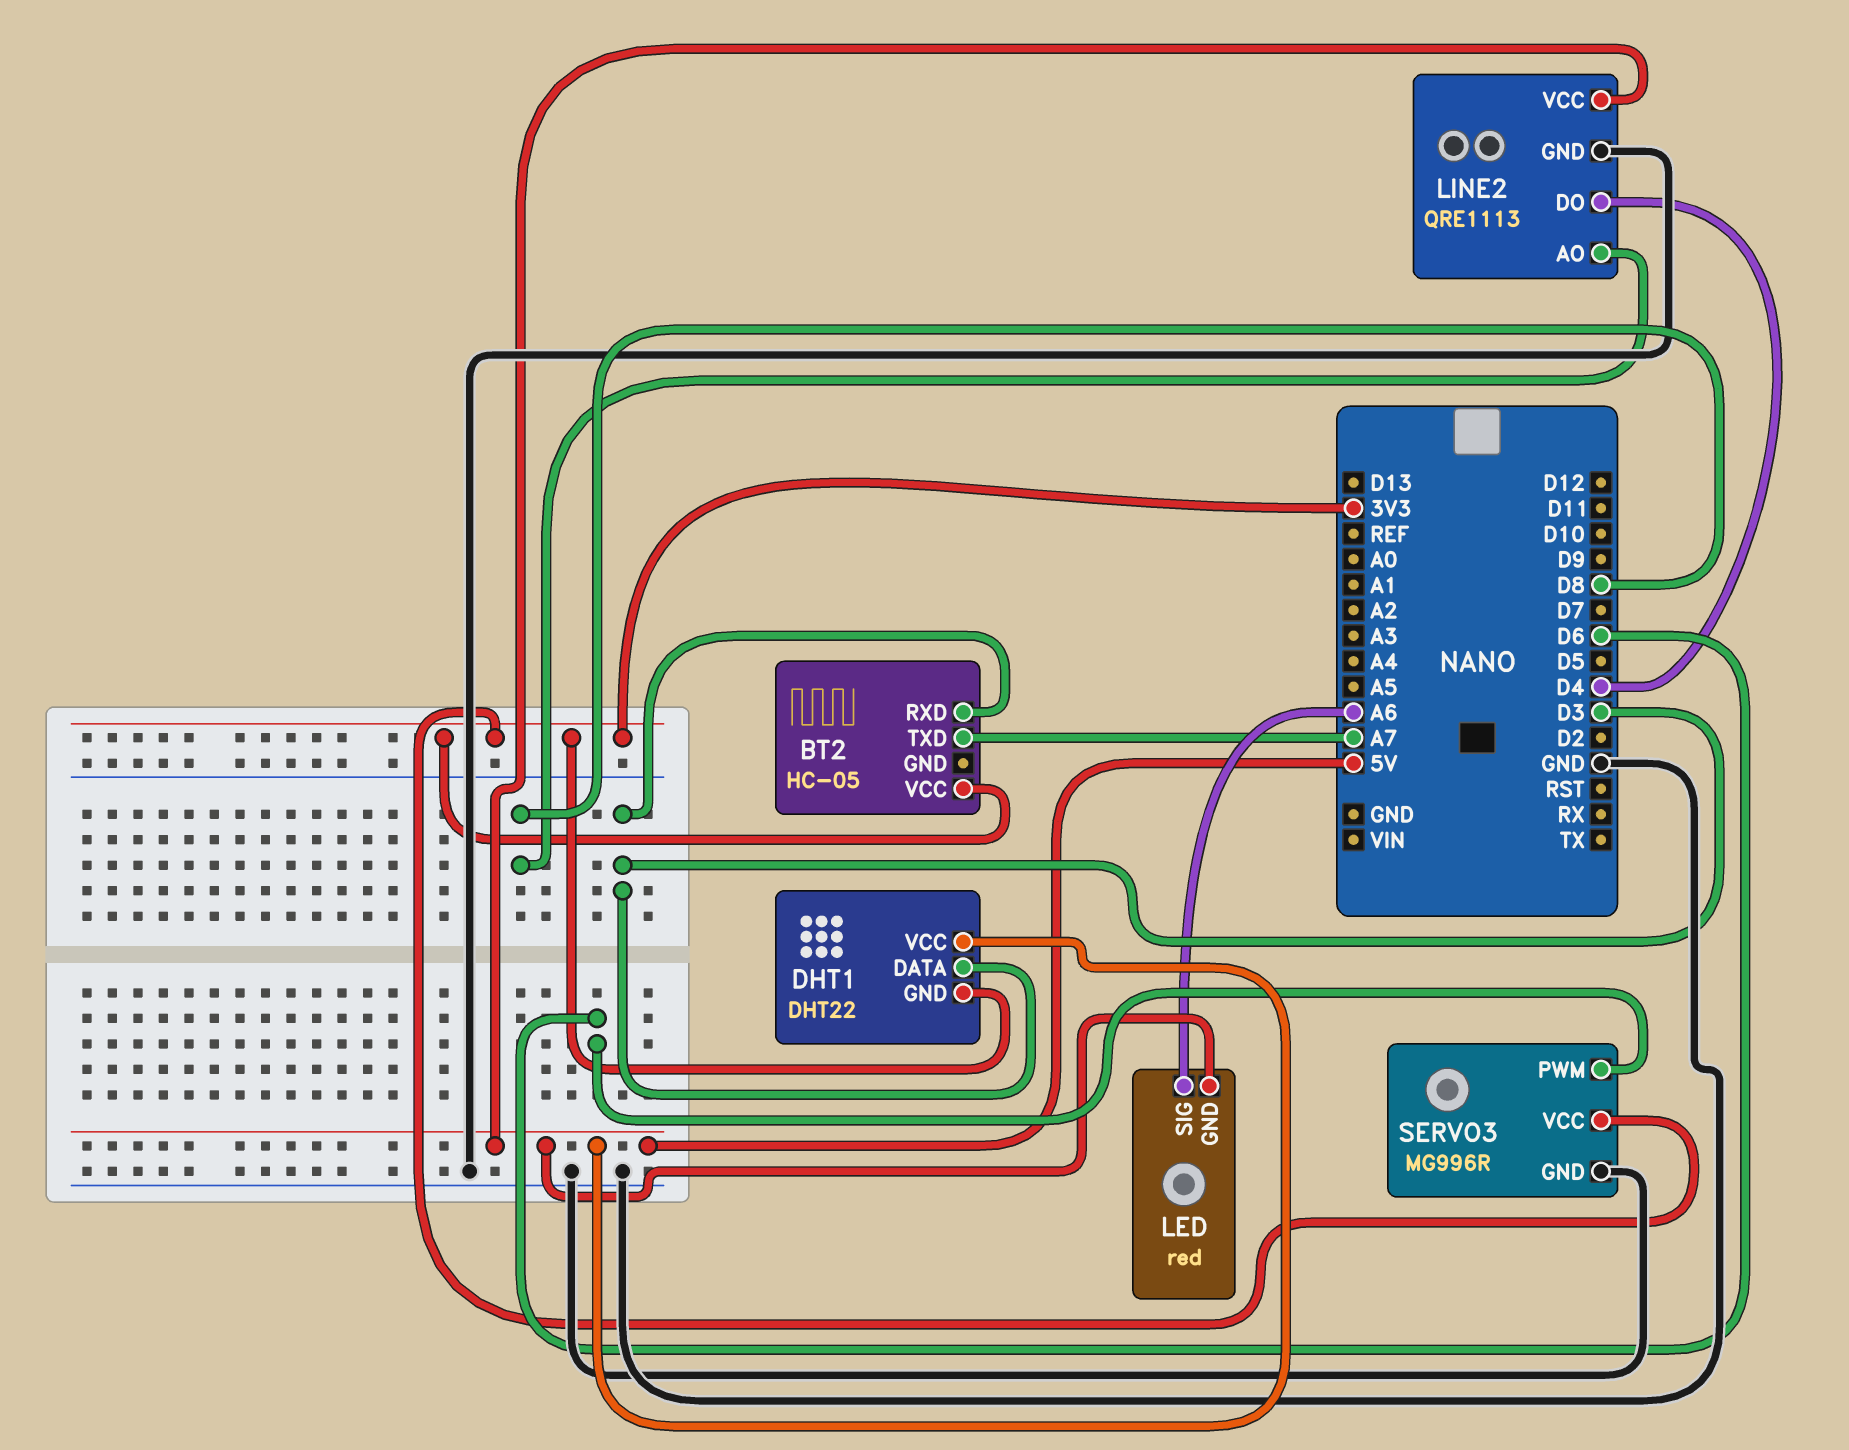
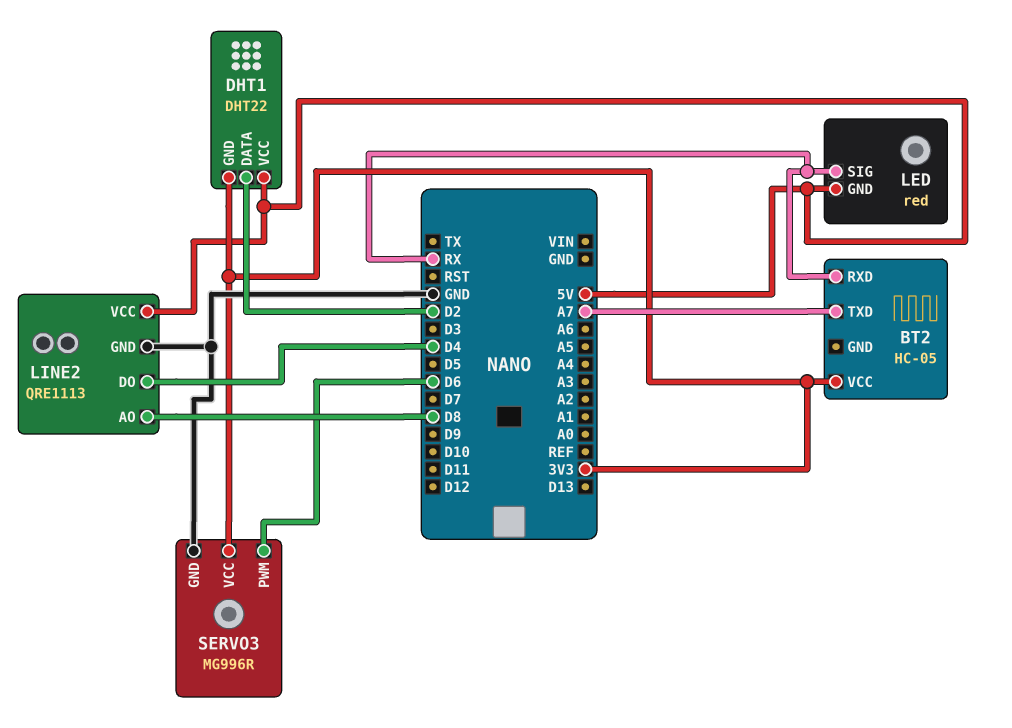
BT2 pin RXD: D3 -> RX
DHT1 pin DATA: D3 -> D2
LED pin SIG: A6 -> RX

